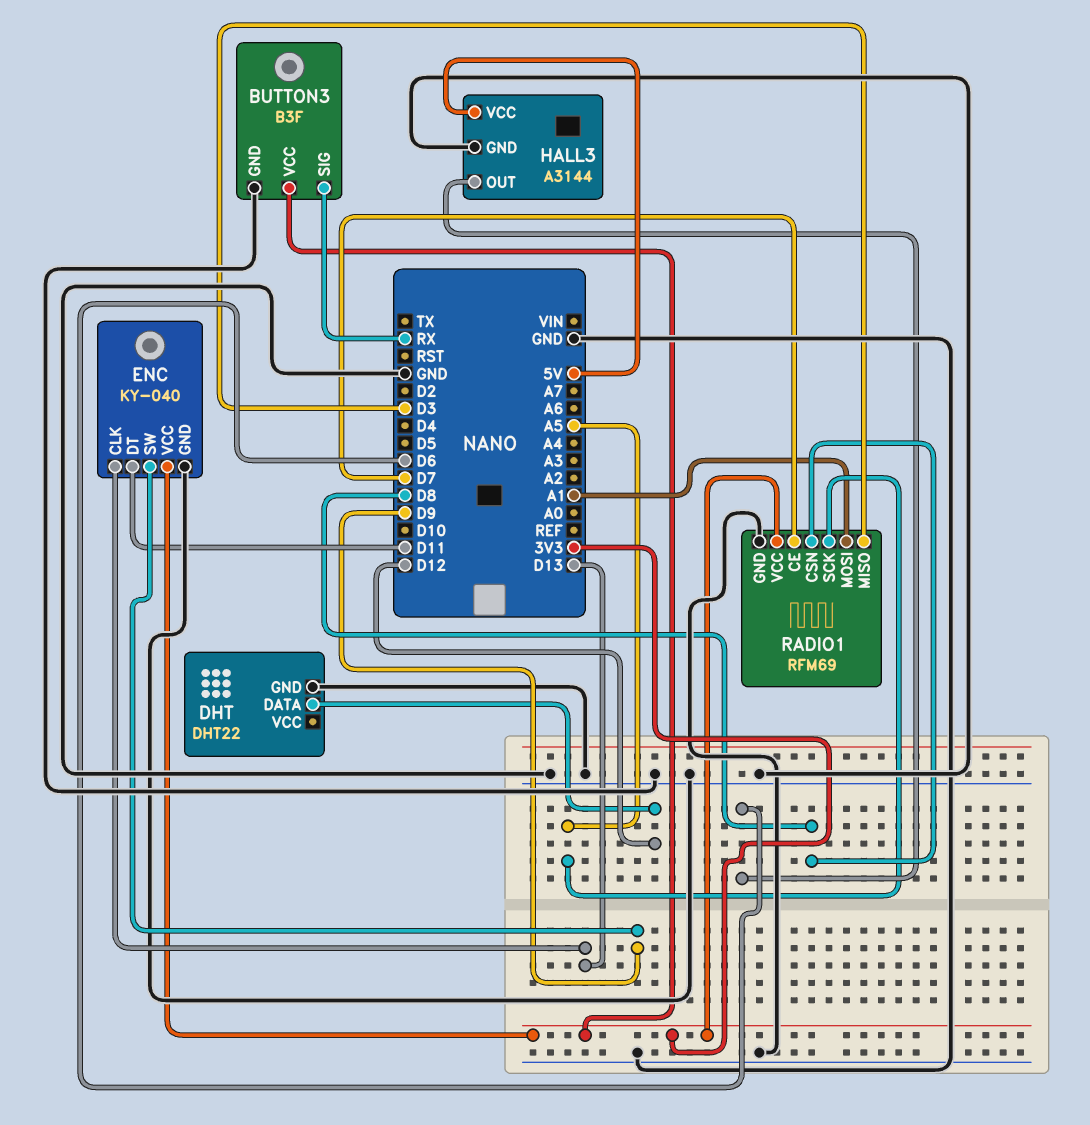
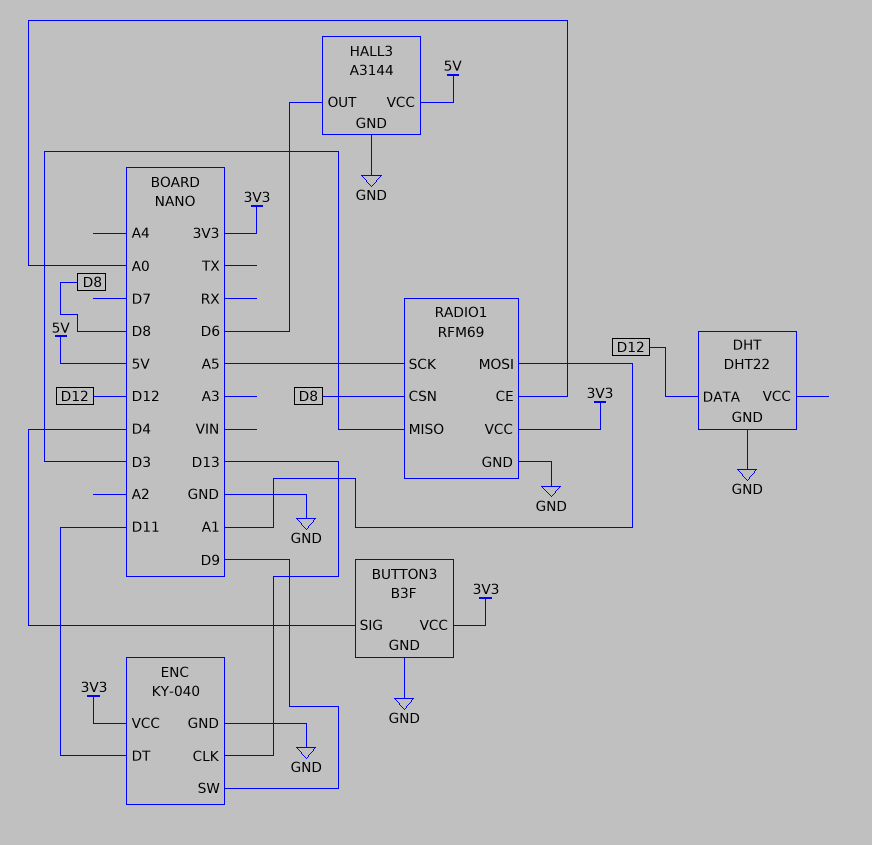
BUTTON3 pin SIG: RX -> D4
RADIO1 pin CE: D7 -> A0

